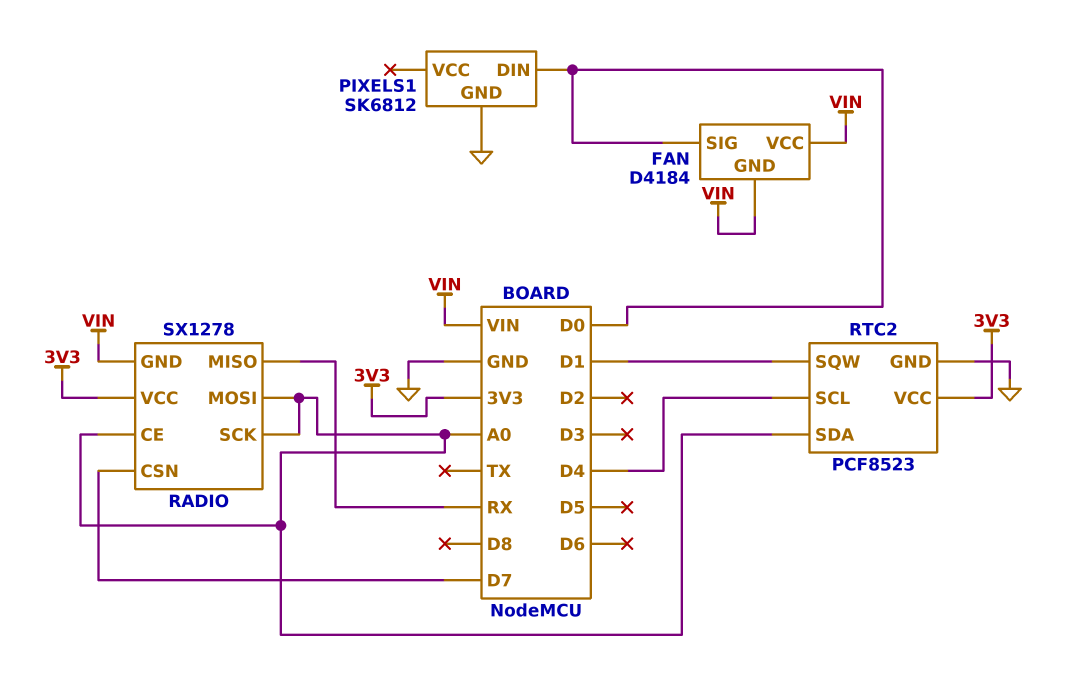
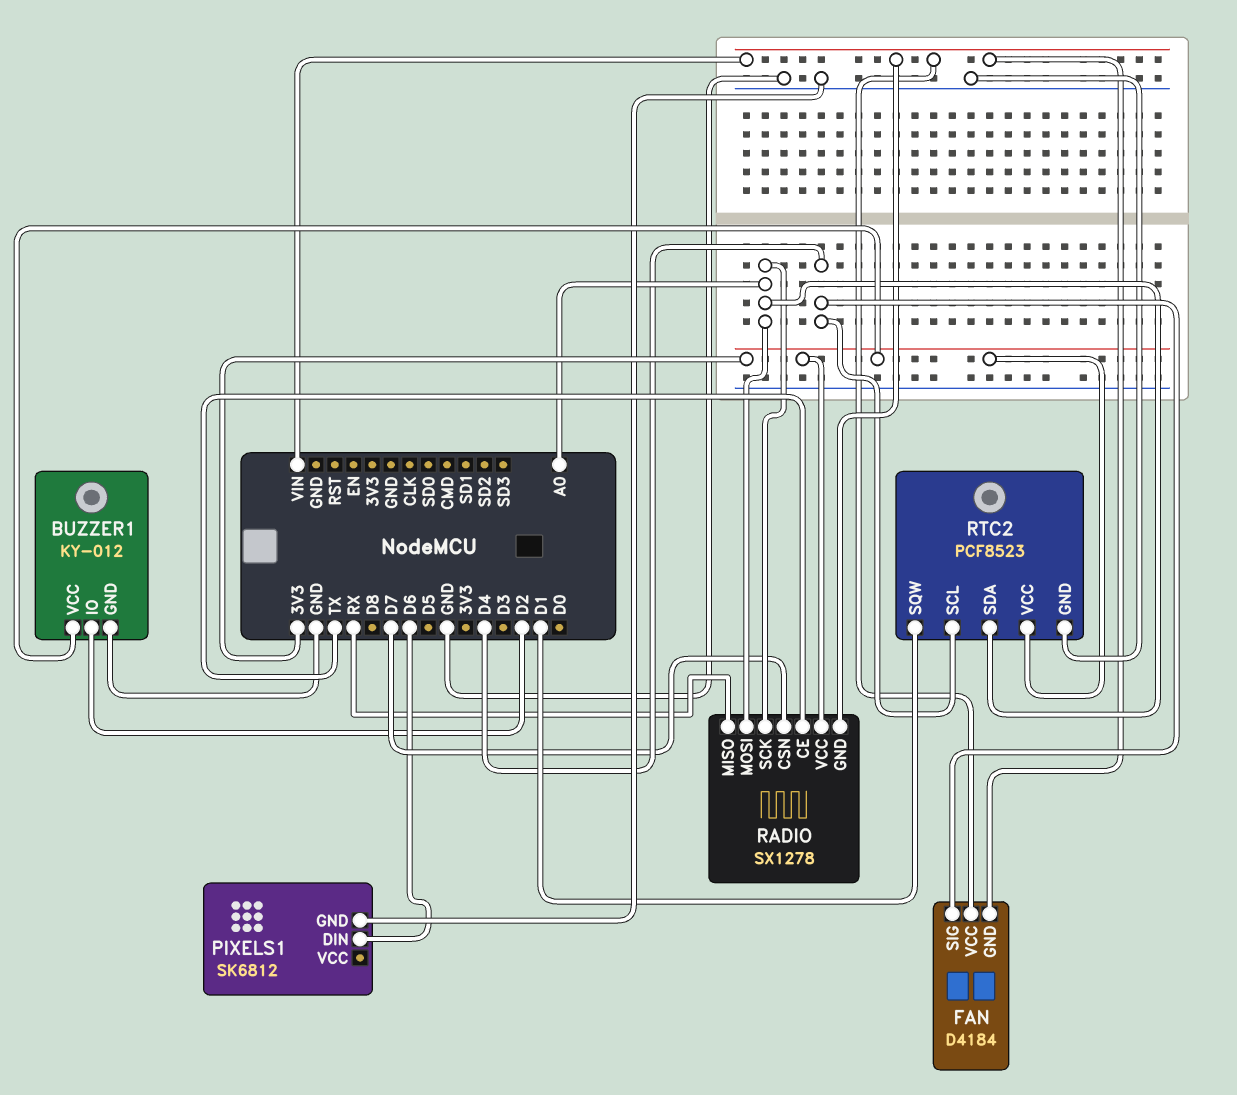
BUZZER1: none -> KY-012
BUZZER1 pin GND: none -> GND
BUZZER1 pin IO: none -> D2
BUZZER1 pin VCC: none -> 3V3
FAN pin SIG: D0 -> D4
PIXELS1 pin DIN: D0 -> D6
RADIO pin CE: A0 -> TX

